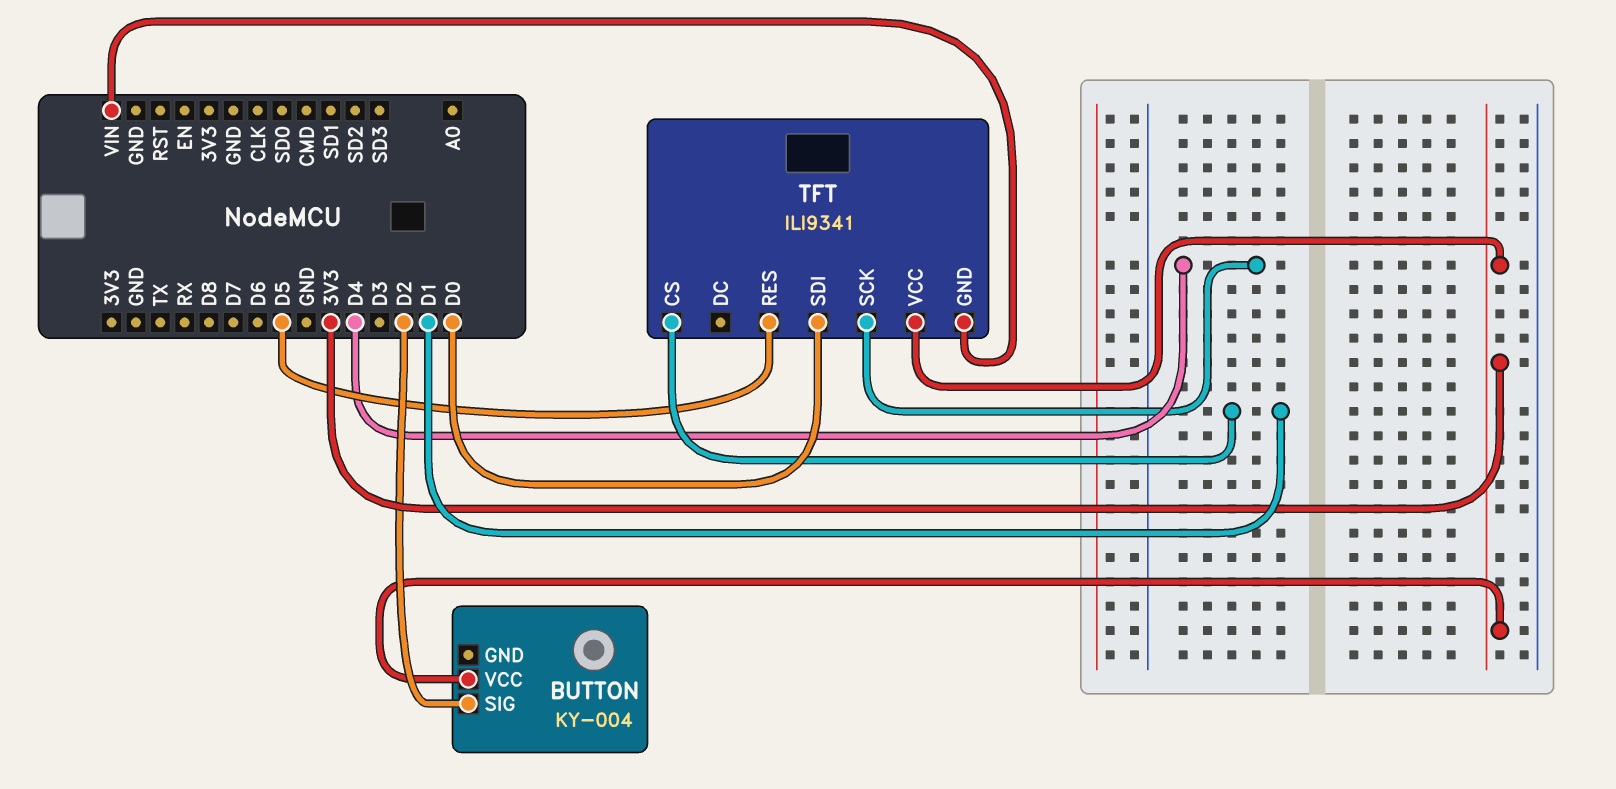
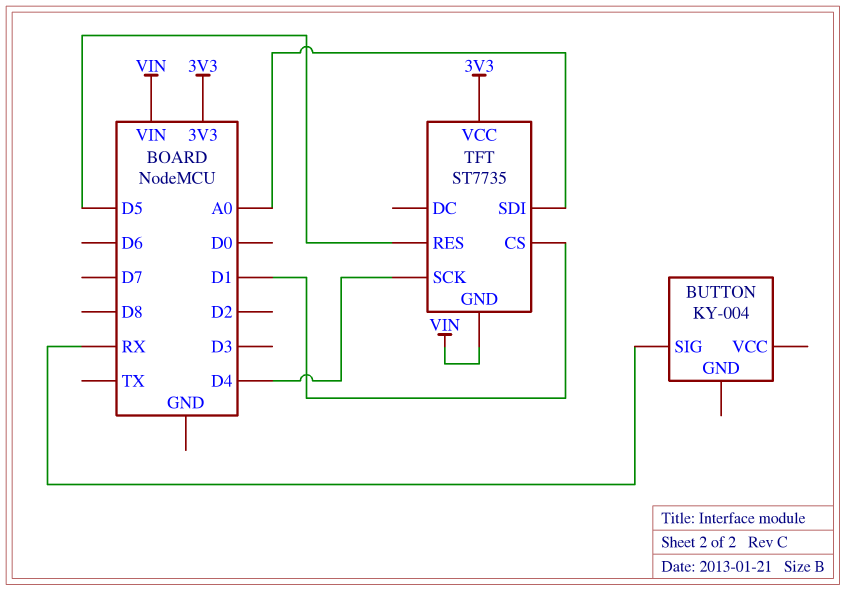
BUTTON pin SIG: D2 -> RX
BUTTON pin VCC: 3V3 -> none
TFT: ILI9341 -> ST7735
TFT pin SDI: D0 -> A0

